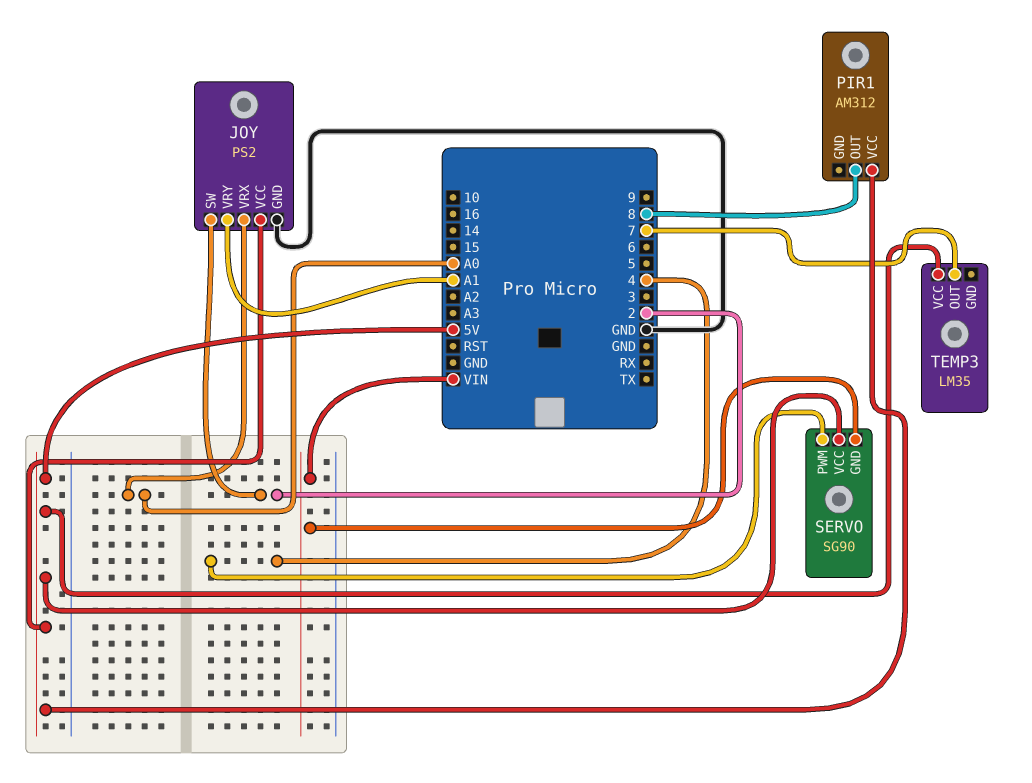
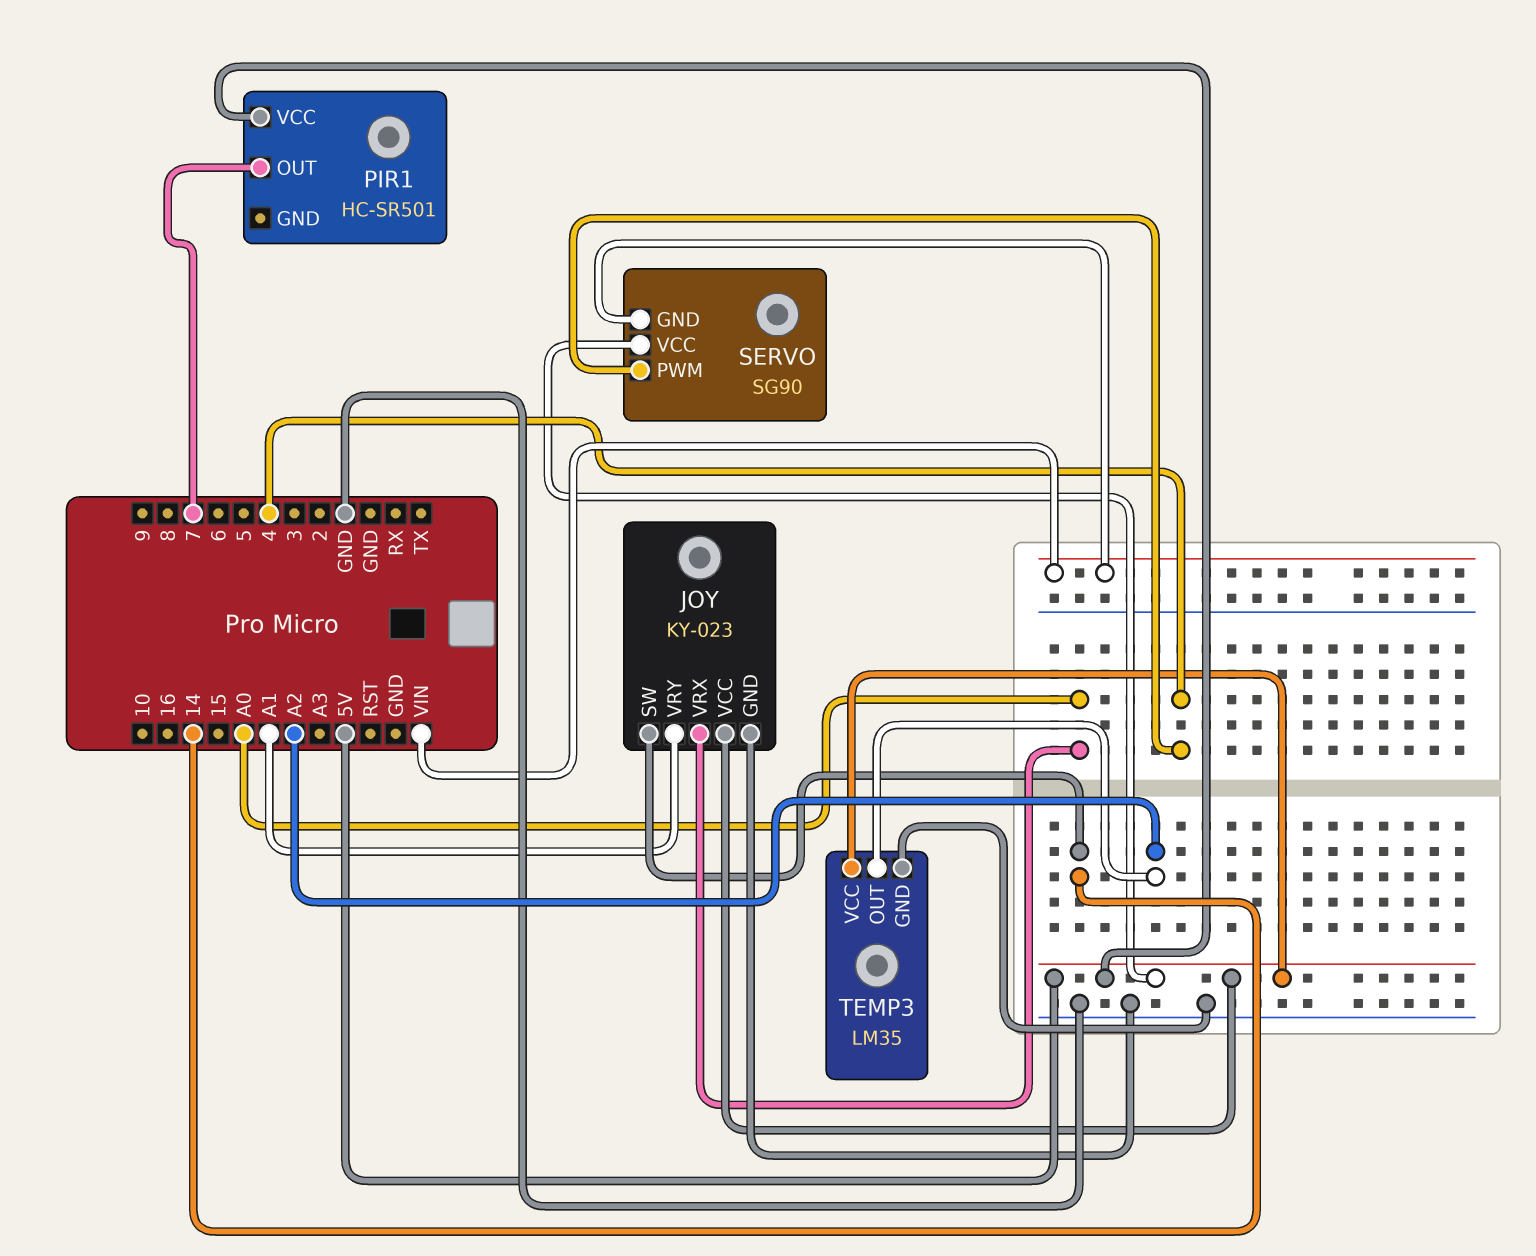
JOY: PS2 -> KY-023
JOY pin SW: 2 -> 14
PIR1: AM312 -> HC-SR501
PIR1 pin OUT: 8 -> 7
TEMP3 pin GND: none -> GND
TEMP3 pin OUT: 7 -> A2

